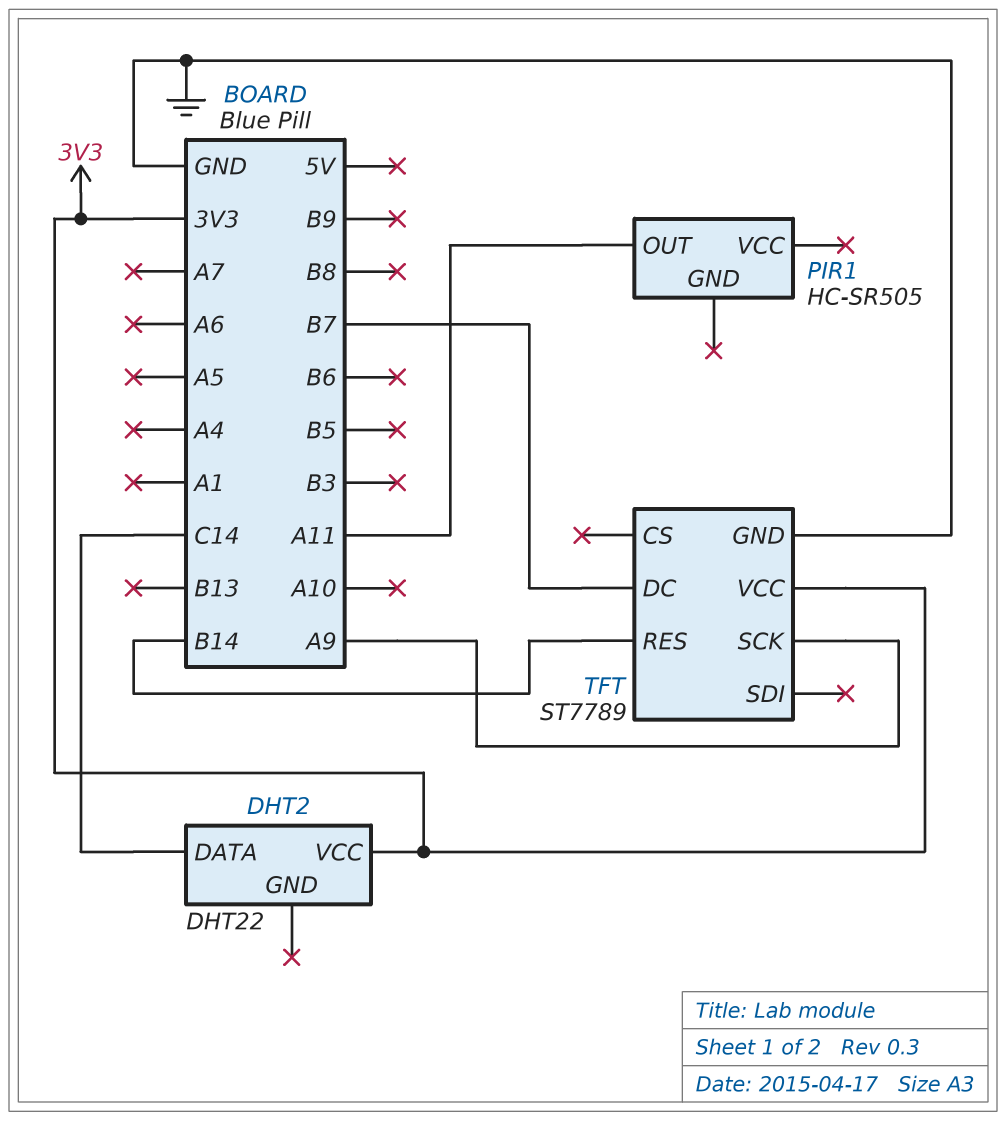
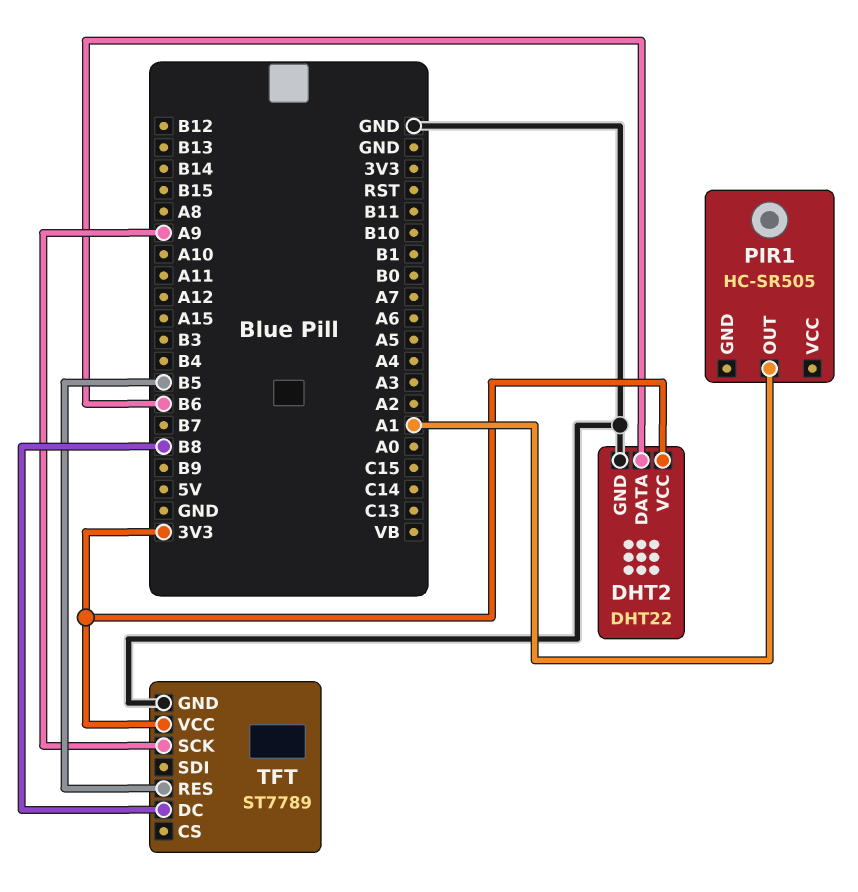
DHT2 pin DATA: C14 -> B6
DHT2 pin GND: none -> GND
PIR1 pin OUT: A11 -> A1
TFT pin DC: B7 -> B8
TFT pin RES: B14 -> B5

